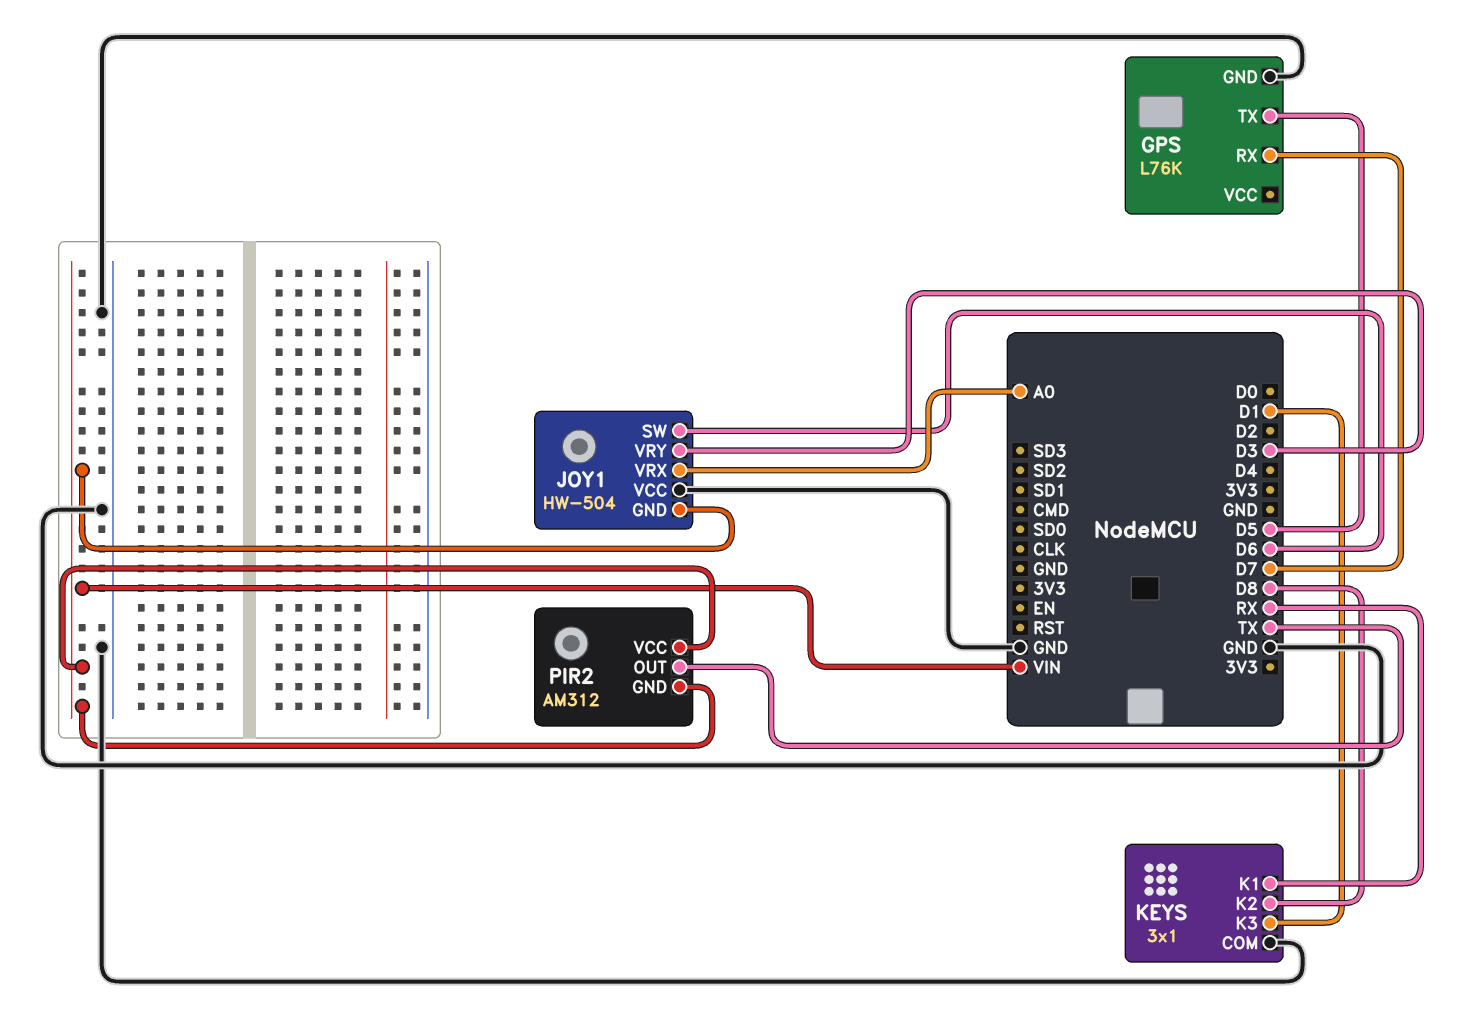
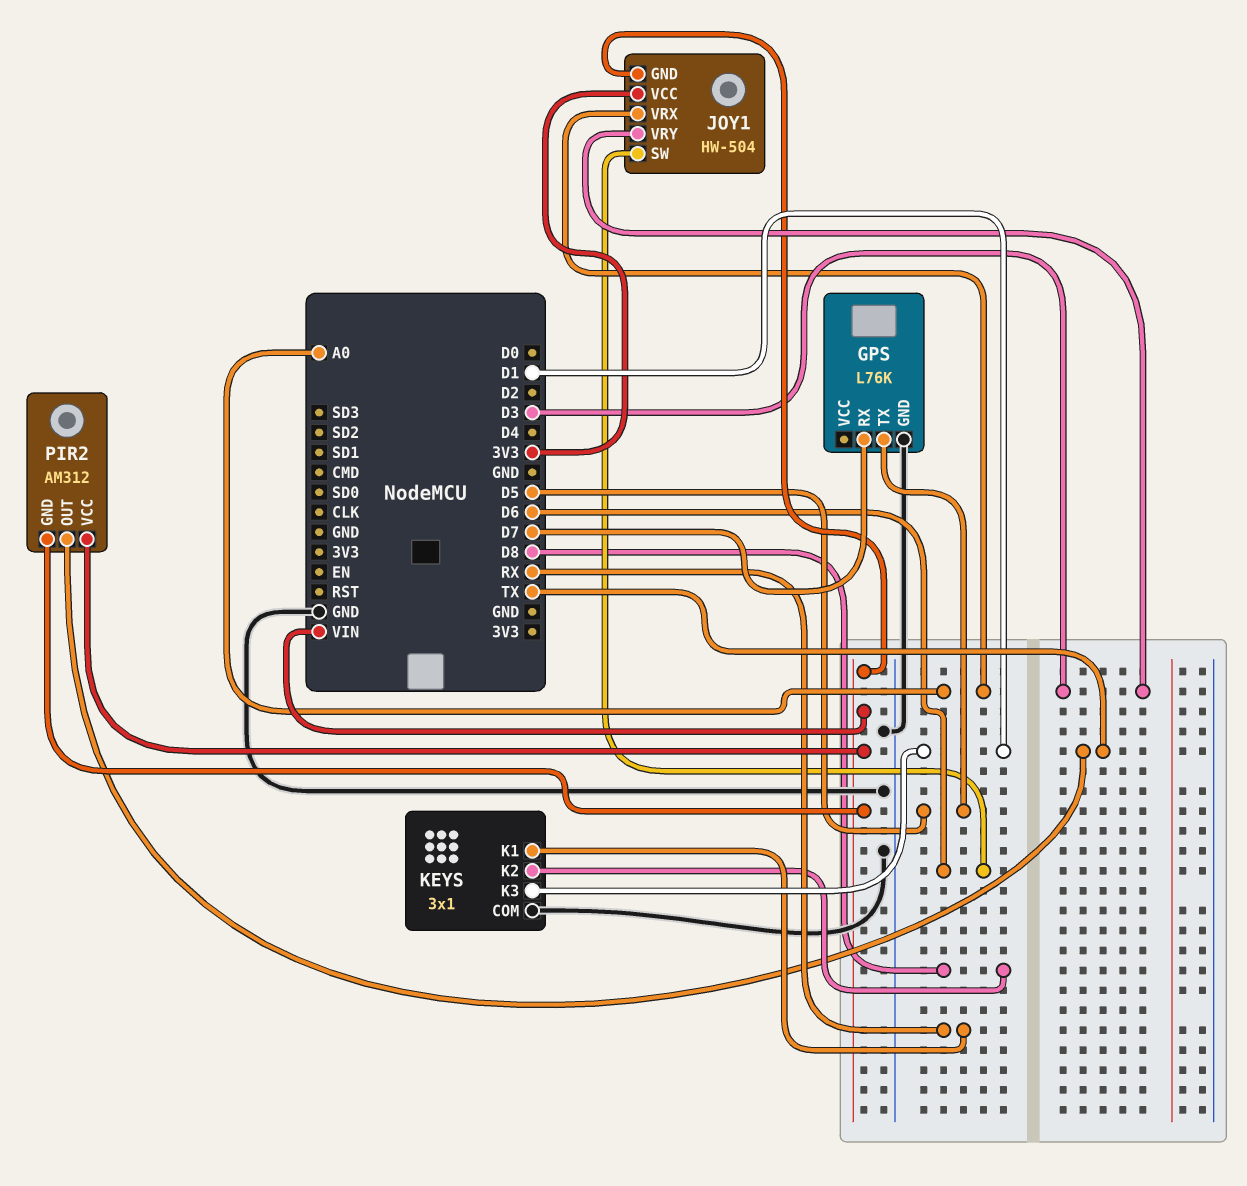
JOY1 pin VCC: GND -> 3V3

